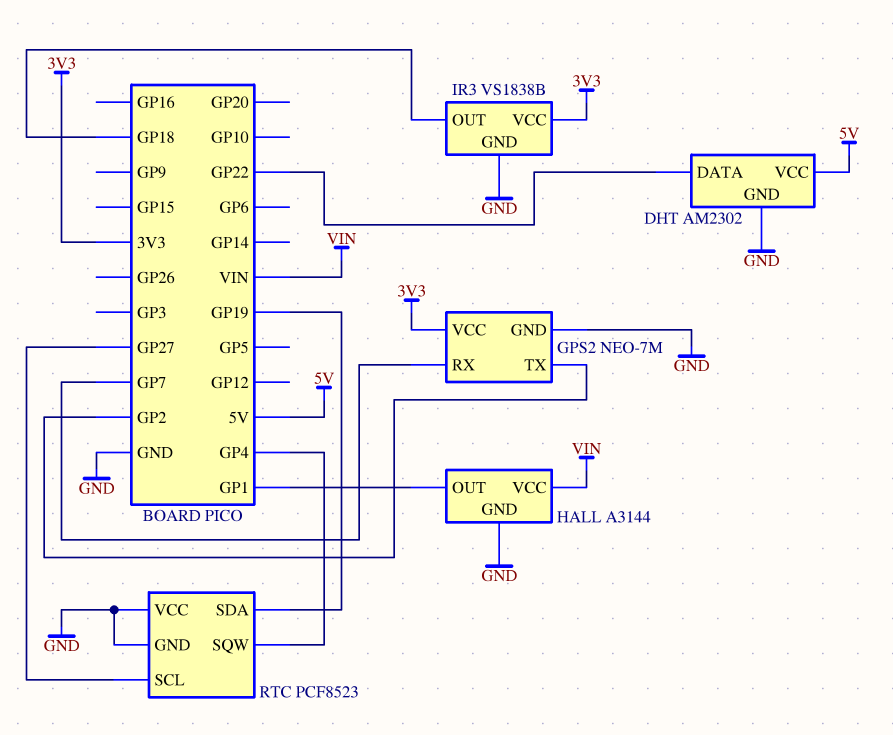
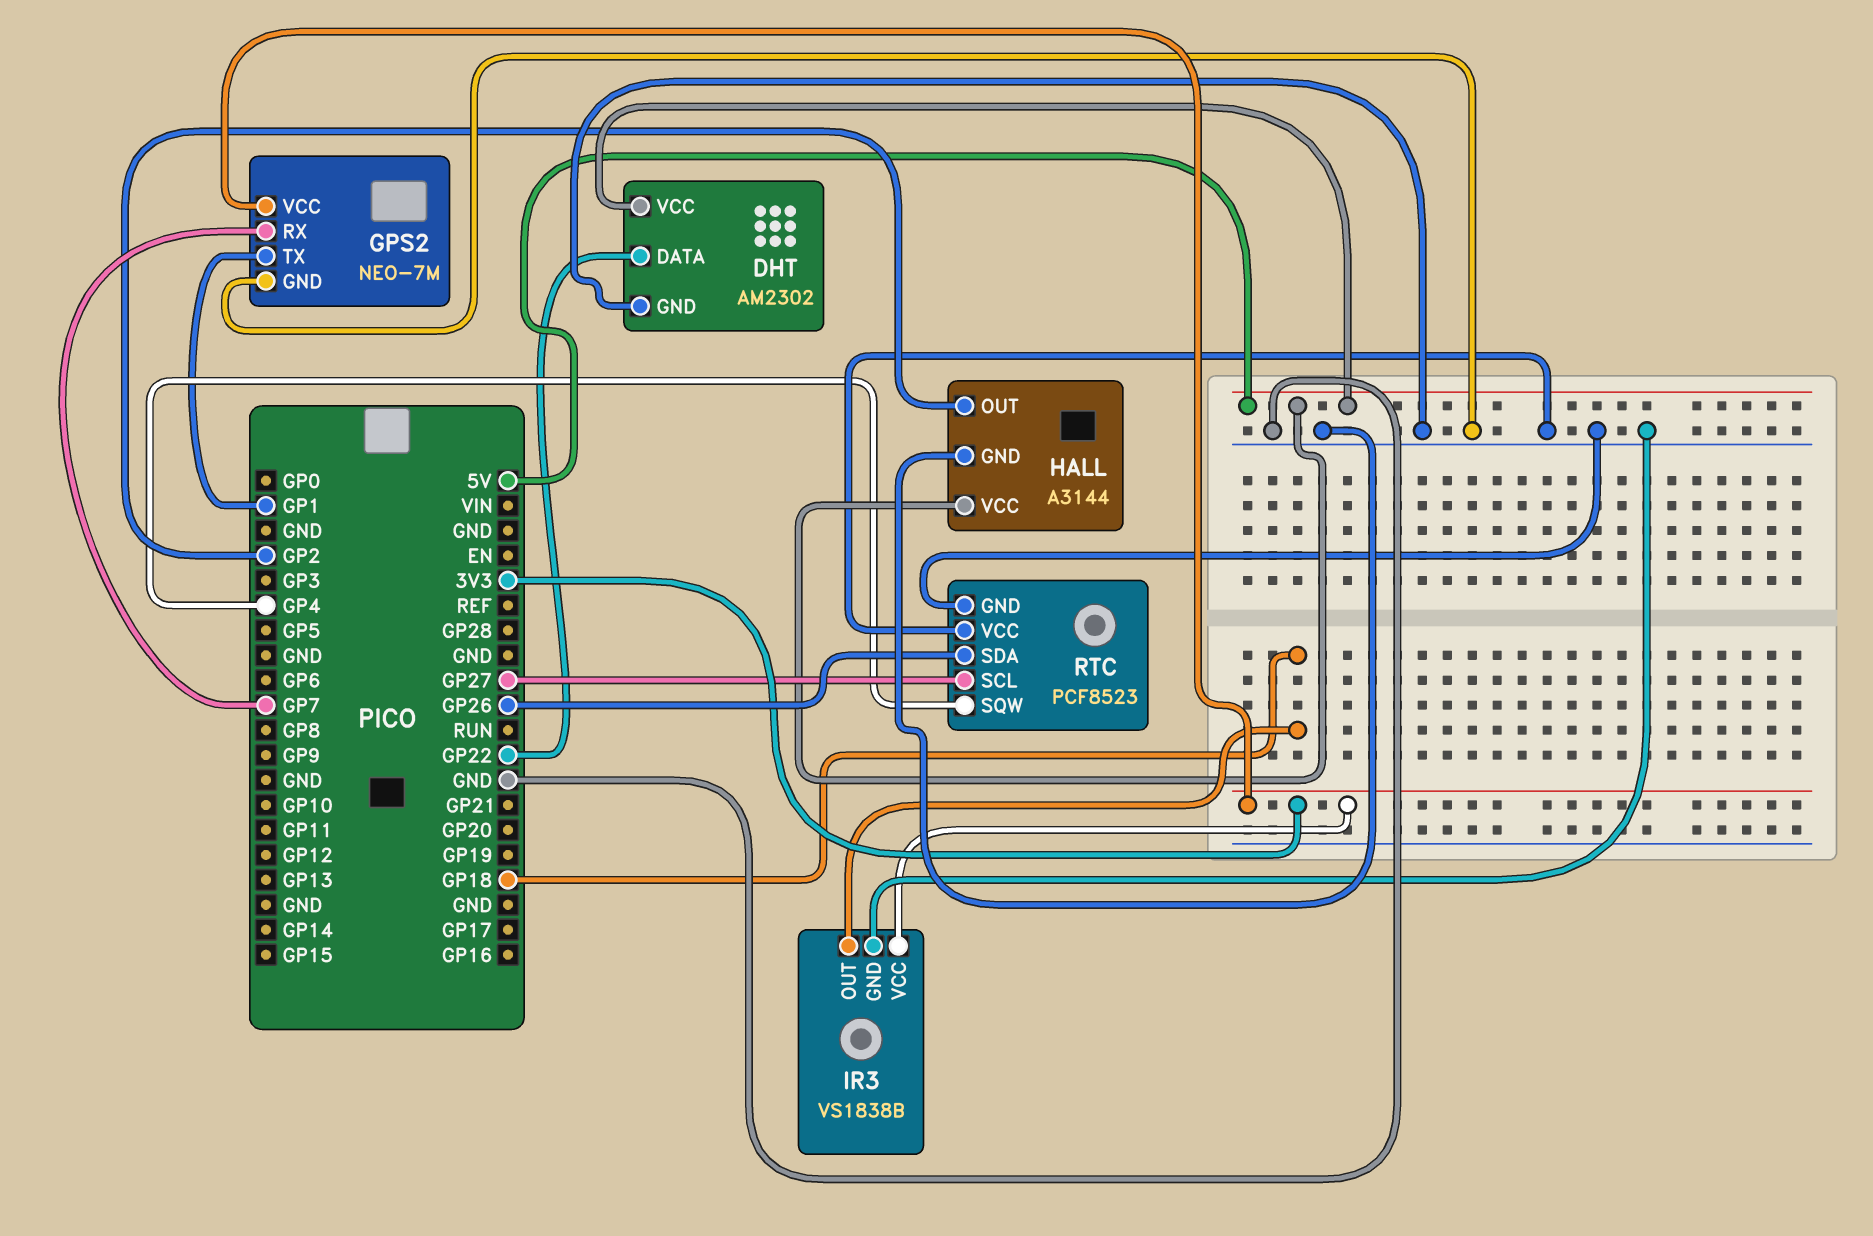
GPS2 pin TX: GP2 -> GP1
HALL pin OUT: GP1 -> GP2
HALL pin VCC: VIN -> 5V
RTC pin SDA: GP19 -> GP26

